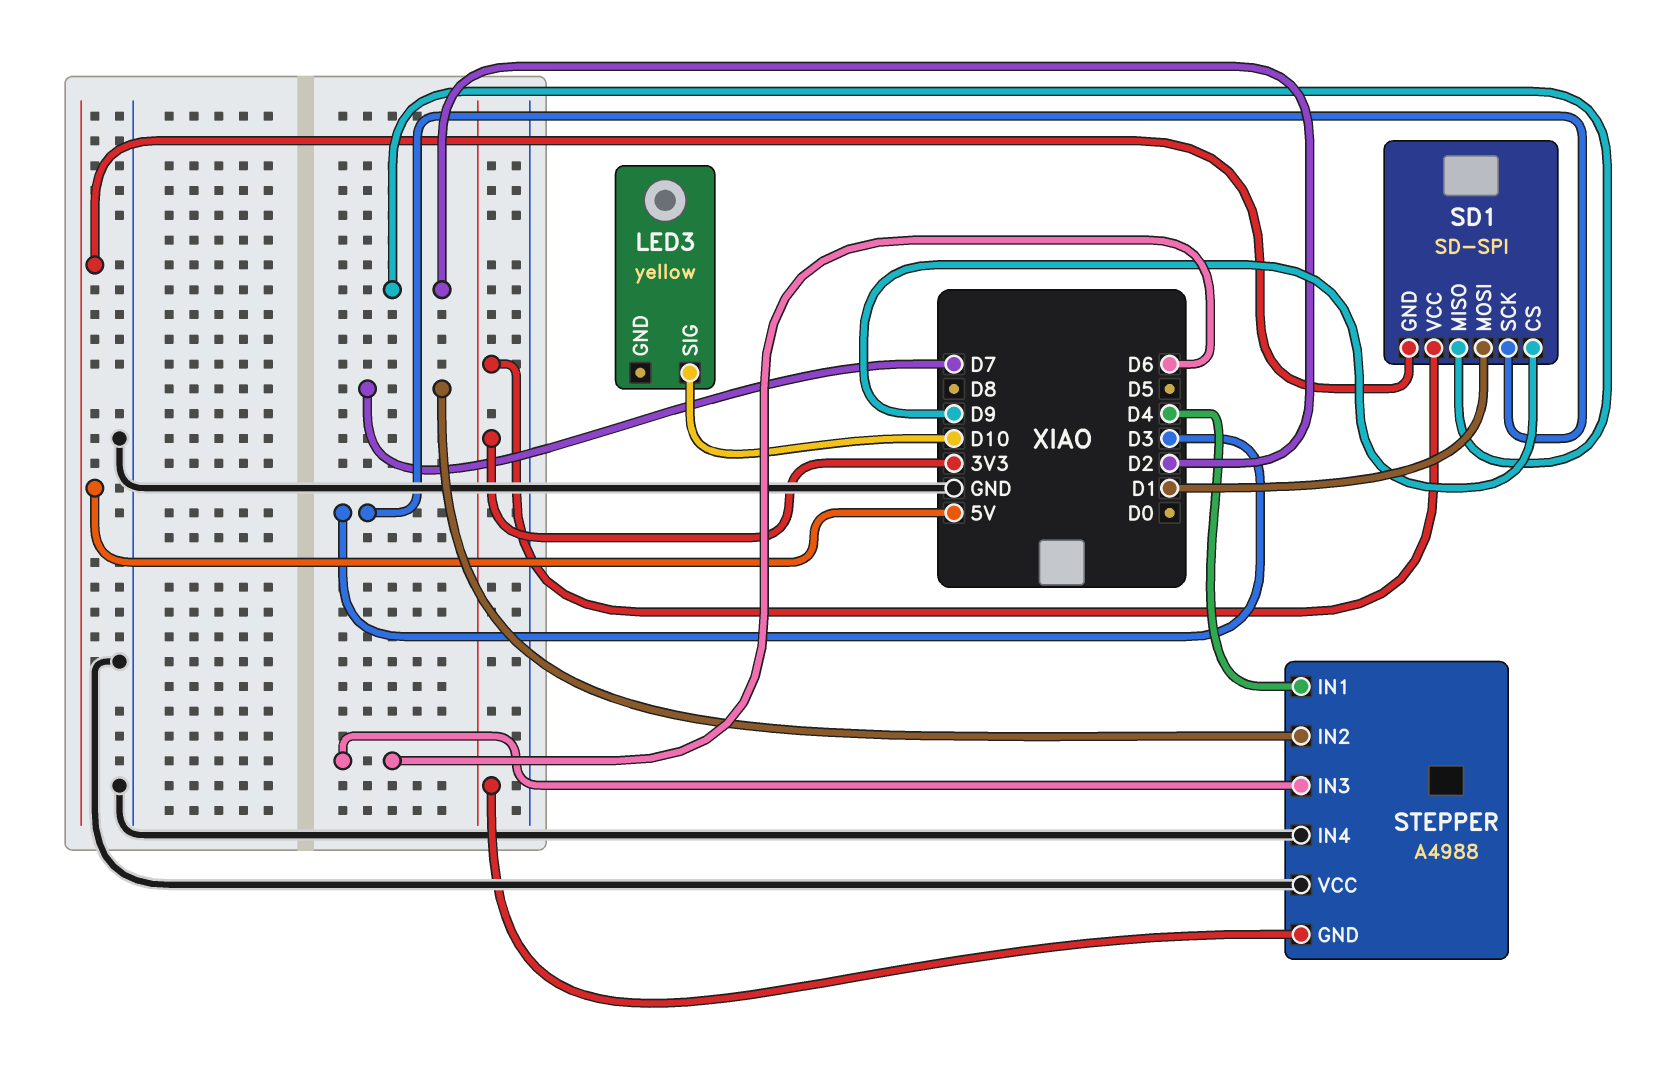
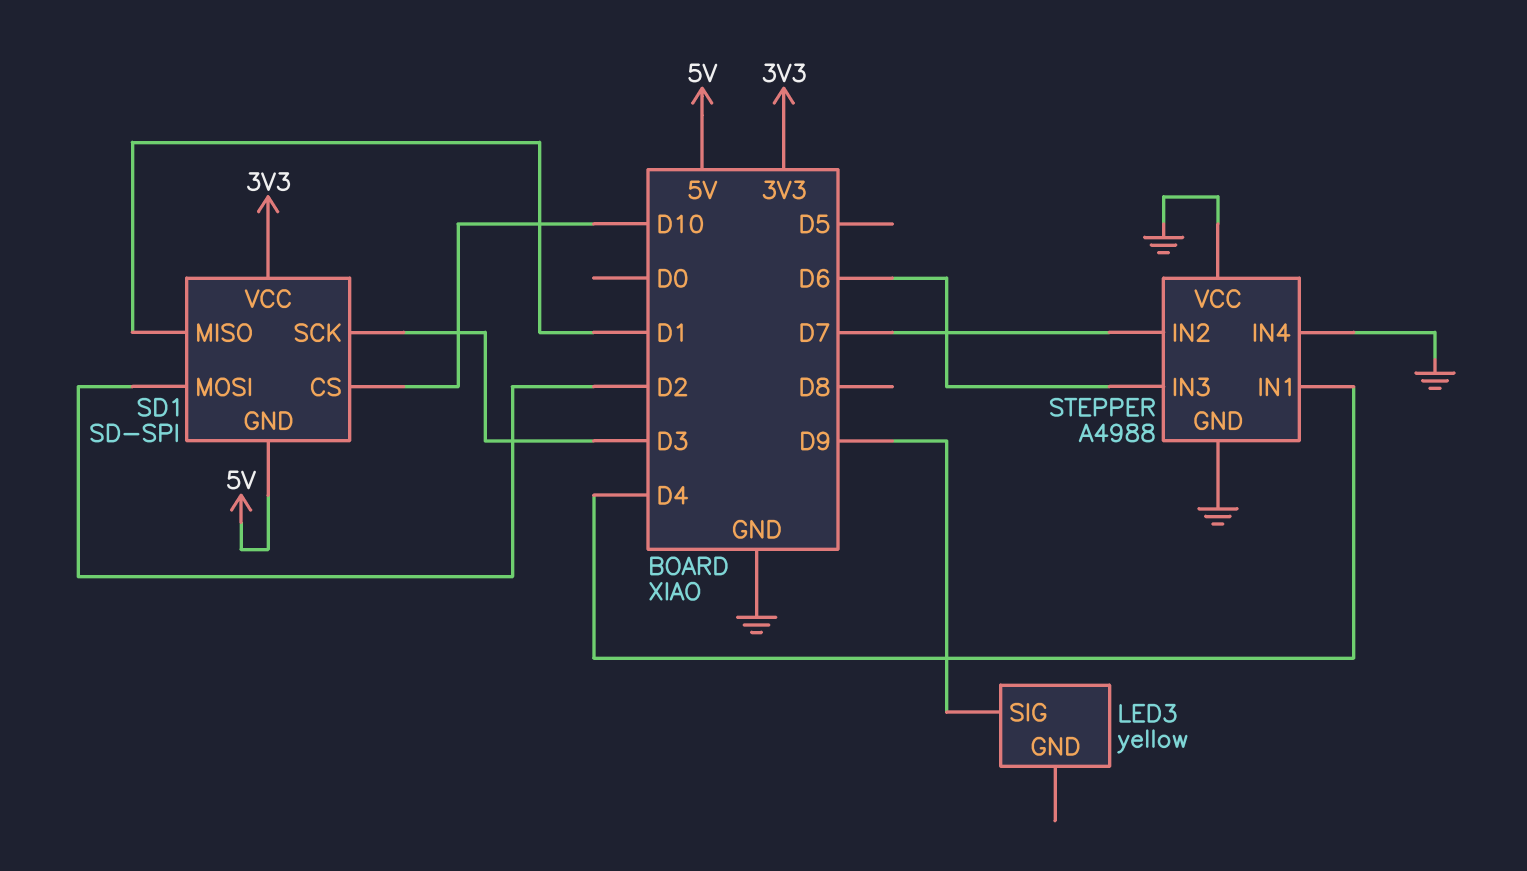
LED3 pin SIG: D10 -> D9
SD1 pin CS: D9 -> D10
SD1 pin MISO: D2 -> D1
SD1 pin MOSI: D1 -> D2
STEPPER pin GND: 3V3 -> GND

